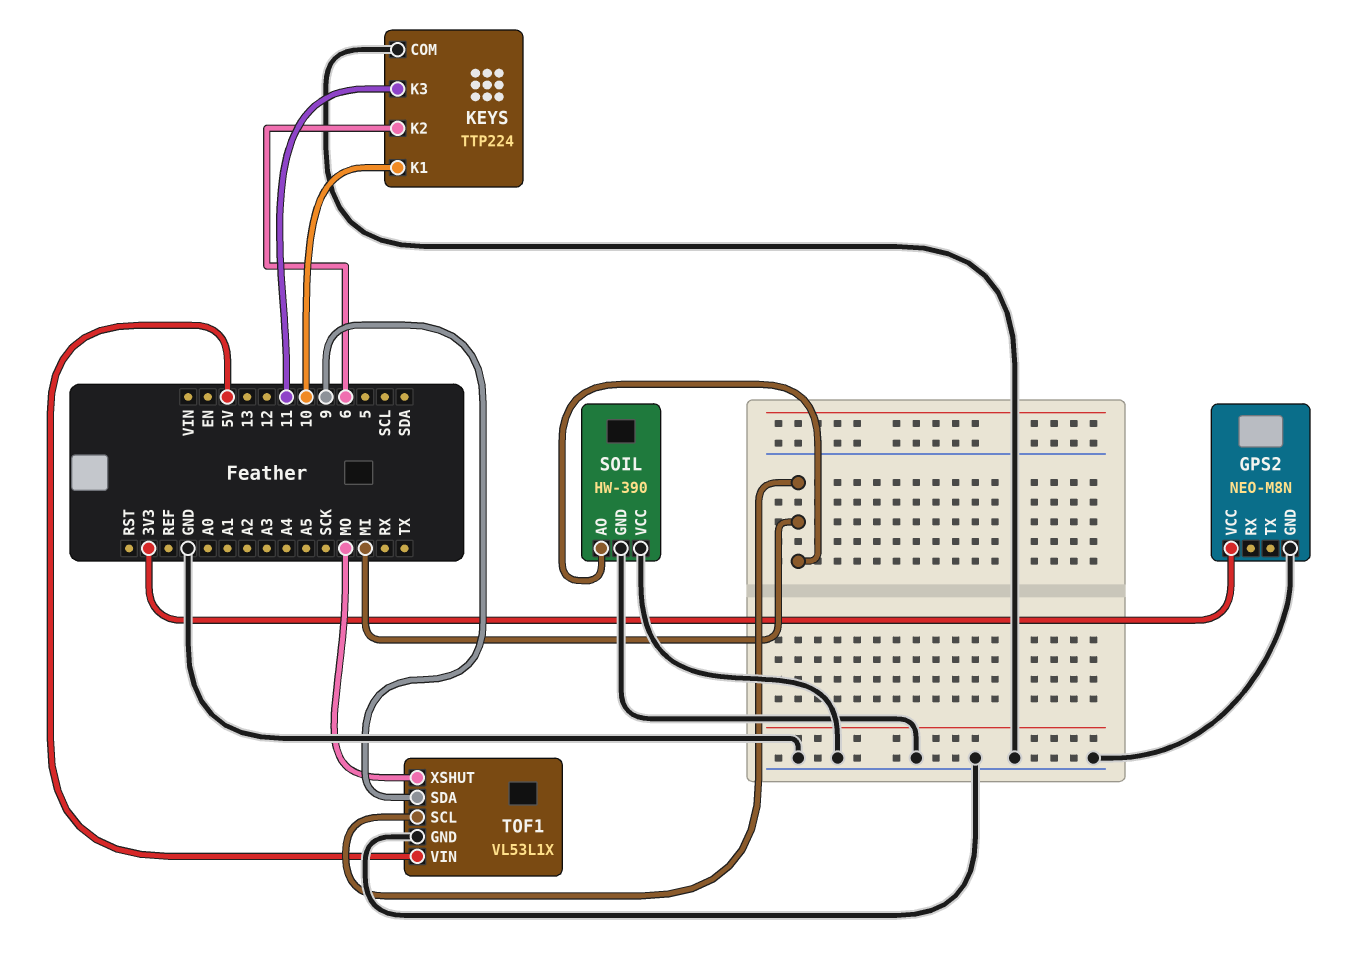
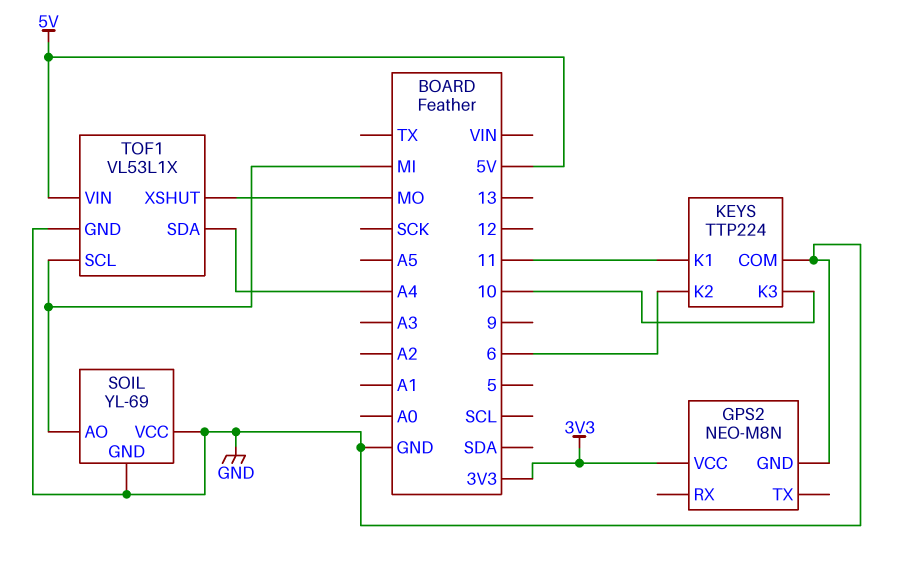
KEYS pin K1: 10 -> 11
KEYS pin K3: 11 -> 10
SOIL: HW-390 -> YL-69
TOF1 pin SDA: 9 -> A4

